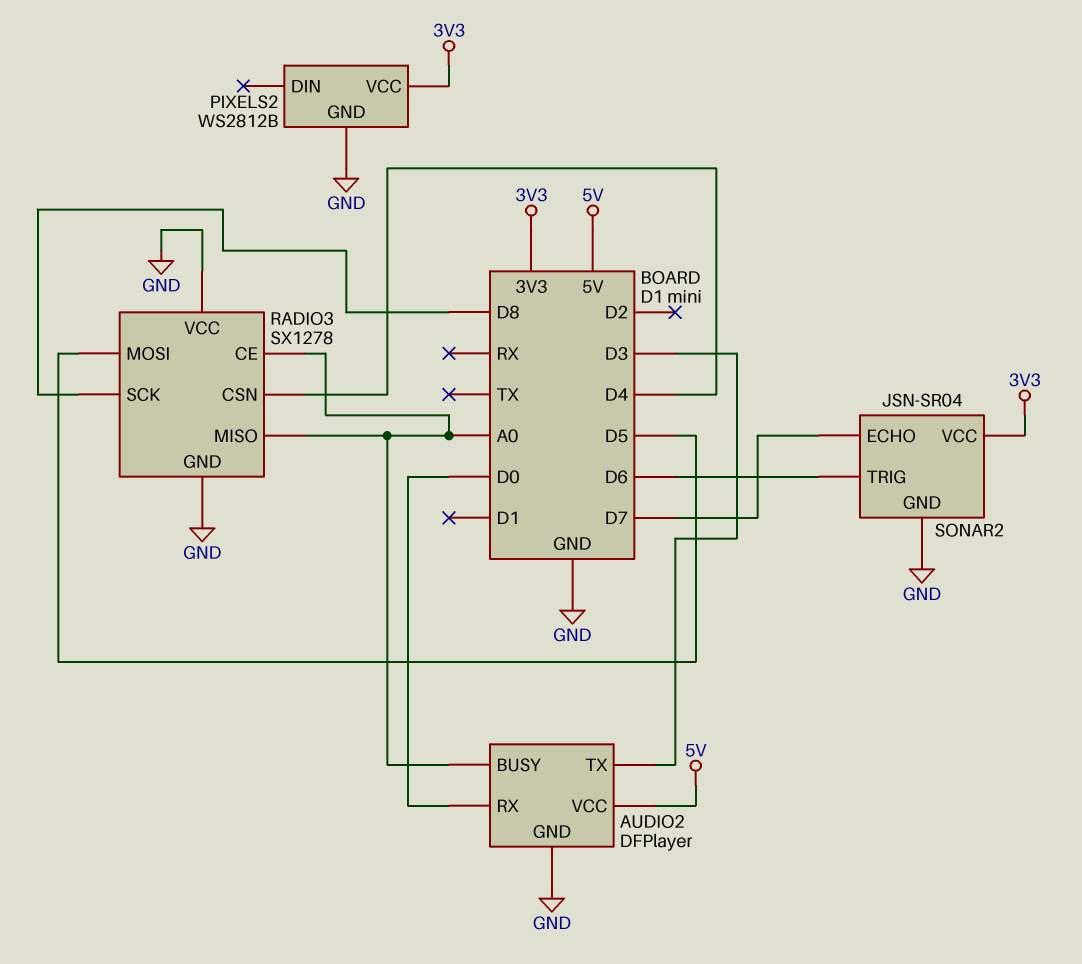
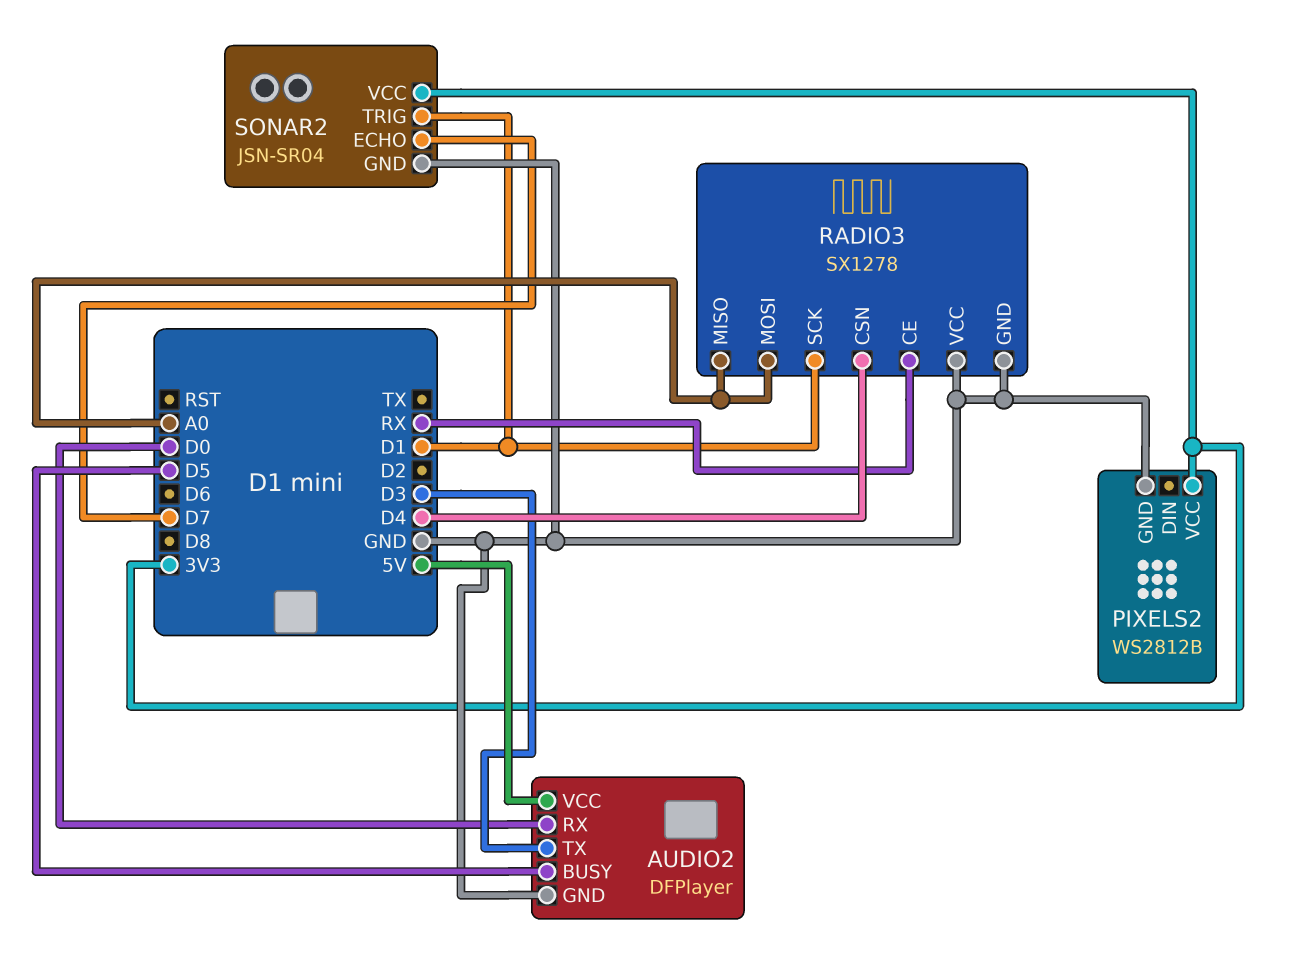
AUDIO2 pin BUSY: A0 -> D5
RADIO3 pin CE: A0 -> RX
RADIO3 pin MOSI: D5 -> A0
RADIO3 pin SCK: D8 -> D1
SONAR2 pin TRIG: D6 -> D1

